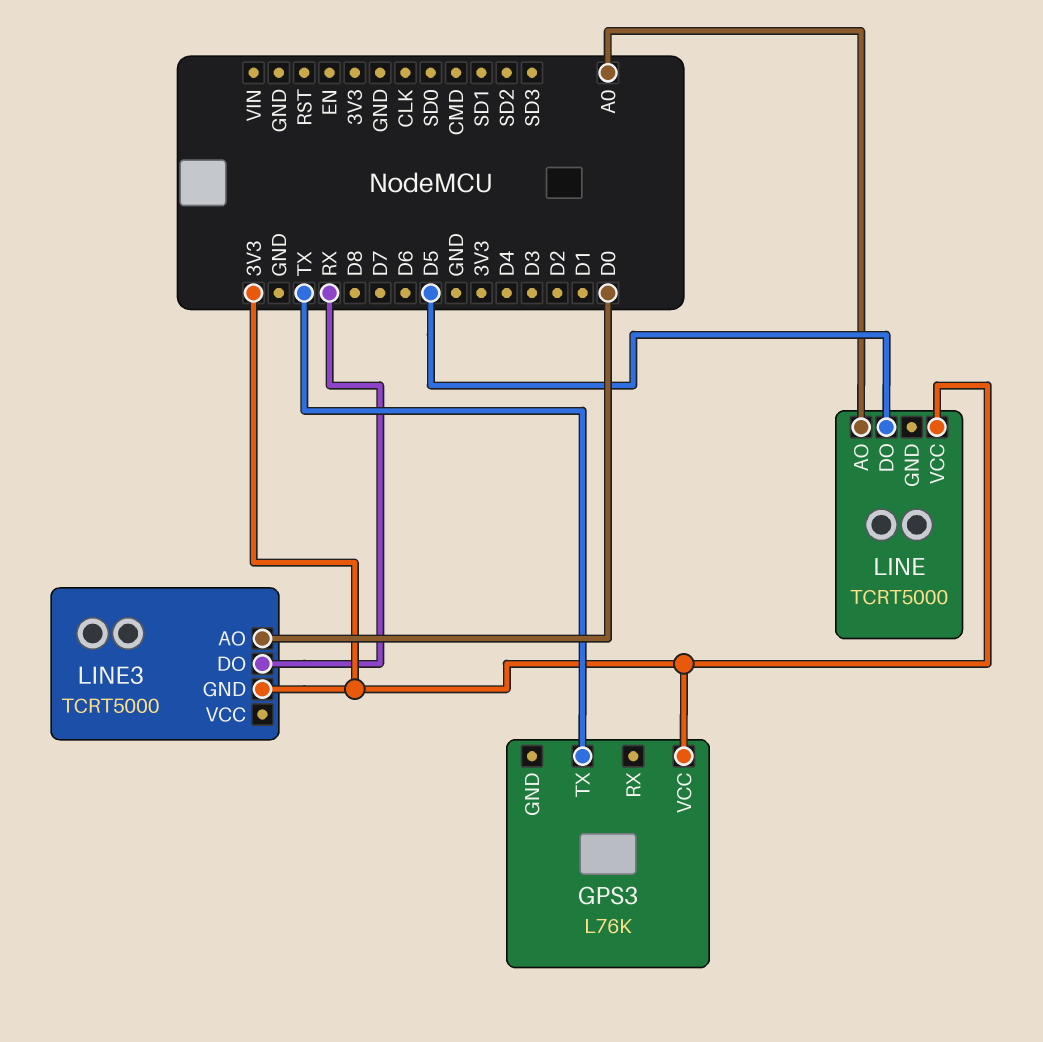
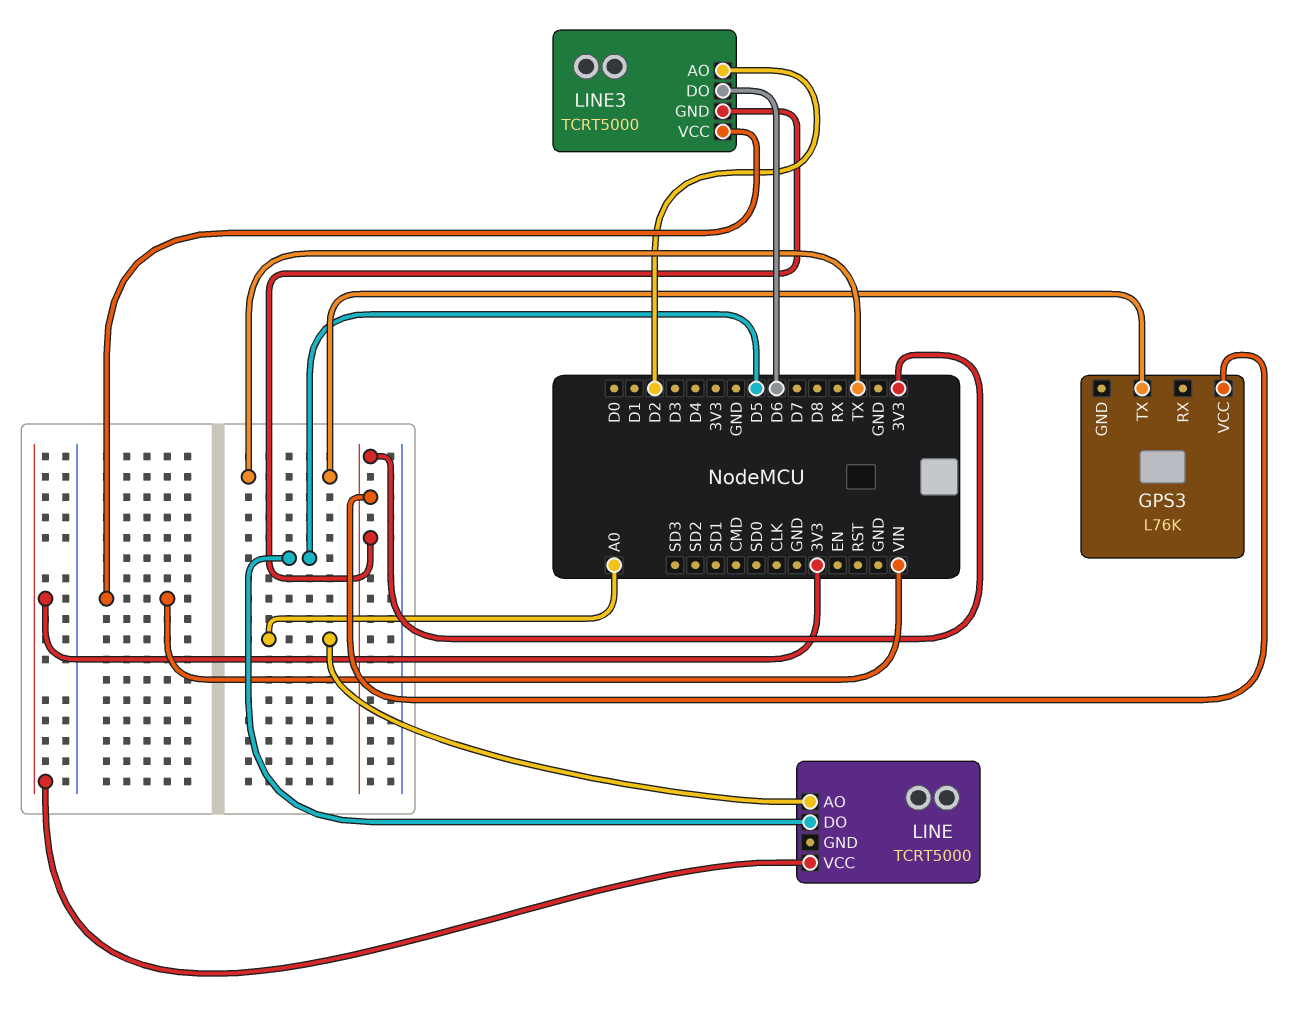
LINE3 pin AO: D0 -> D2
LINE3 pin DO: RX -> D6
LINE3 pin VCC: none -> VIN

